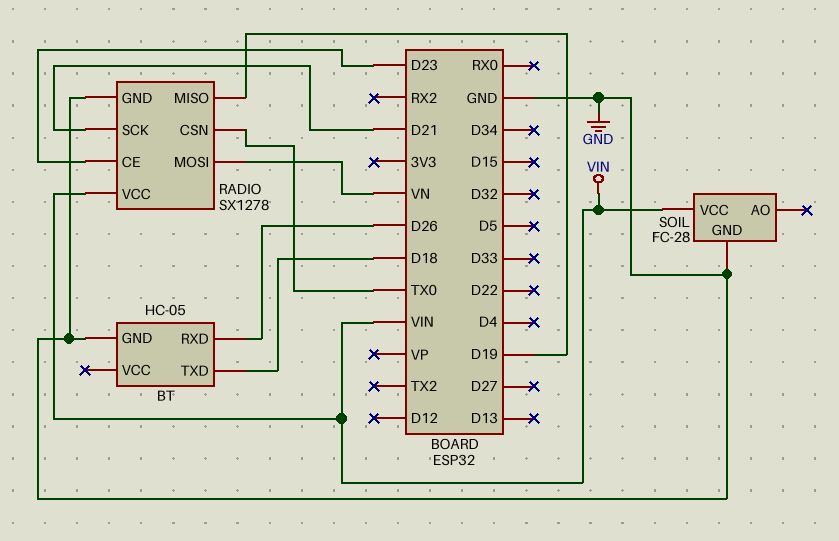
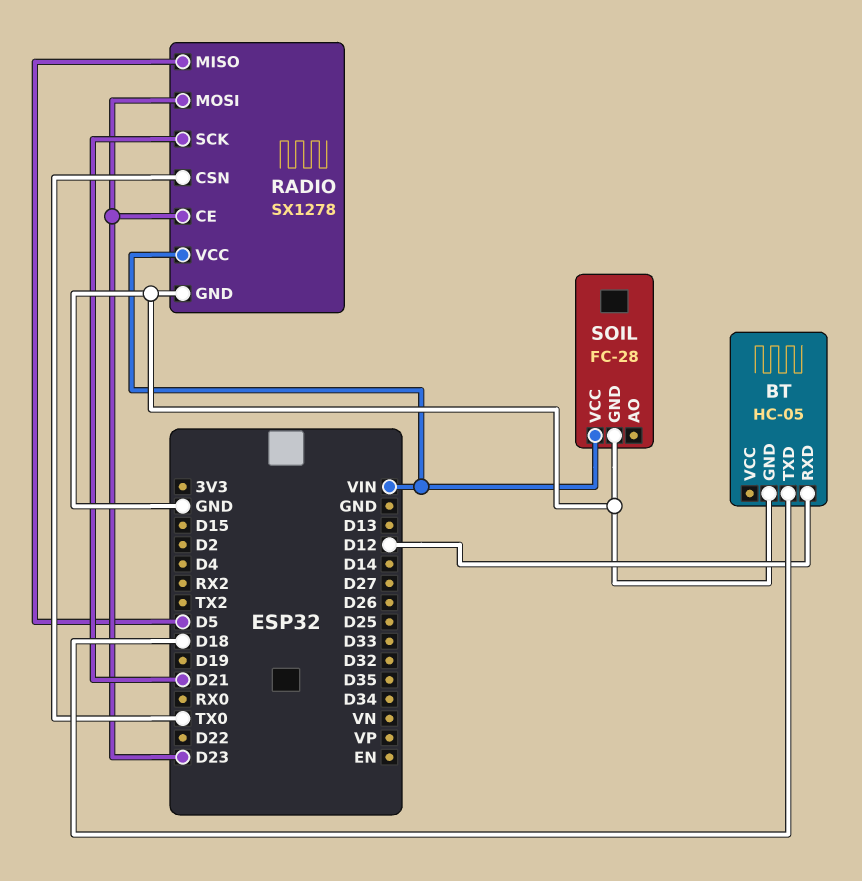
BT pin RXD: D26 -> D12
RADIO pin MISO: D19 -> D5
RADIO pin MOSI: VN -> D23

